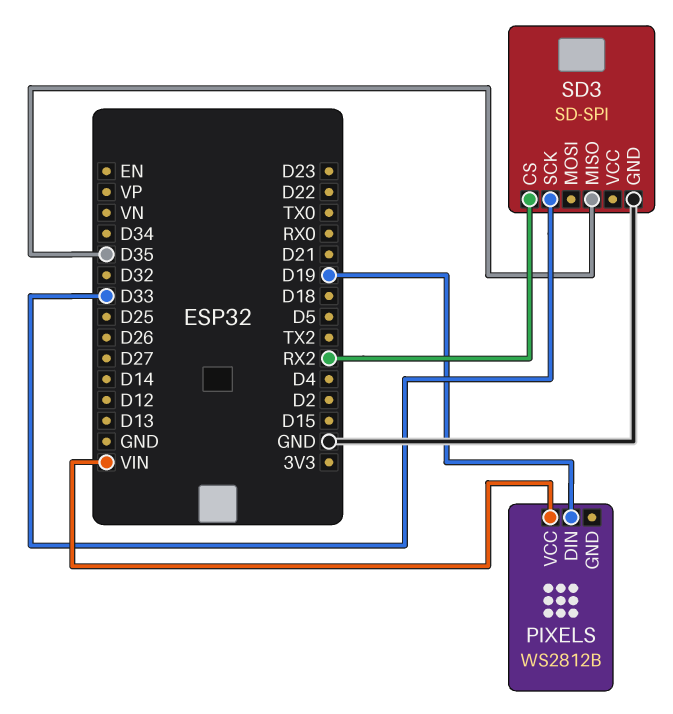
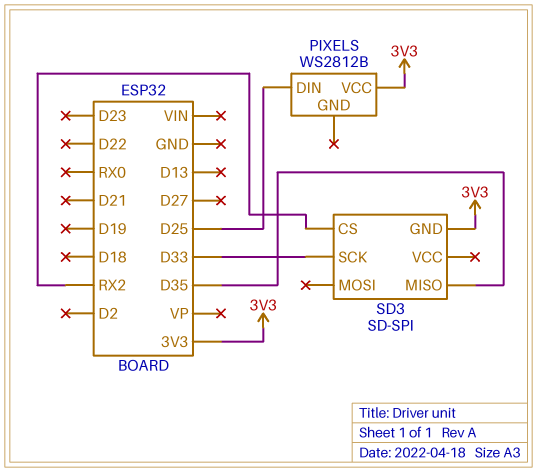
PIXELS pin DIN: D19 -> D25
PIXELS pin VCC: VIN -> 3V3
SD3 pin GND: GND -> 3V3

